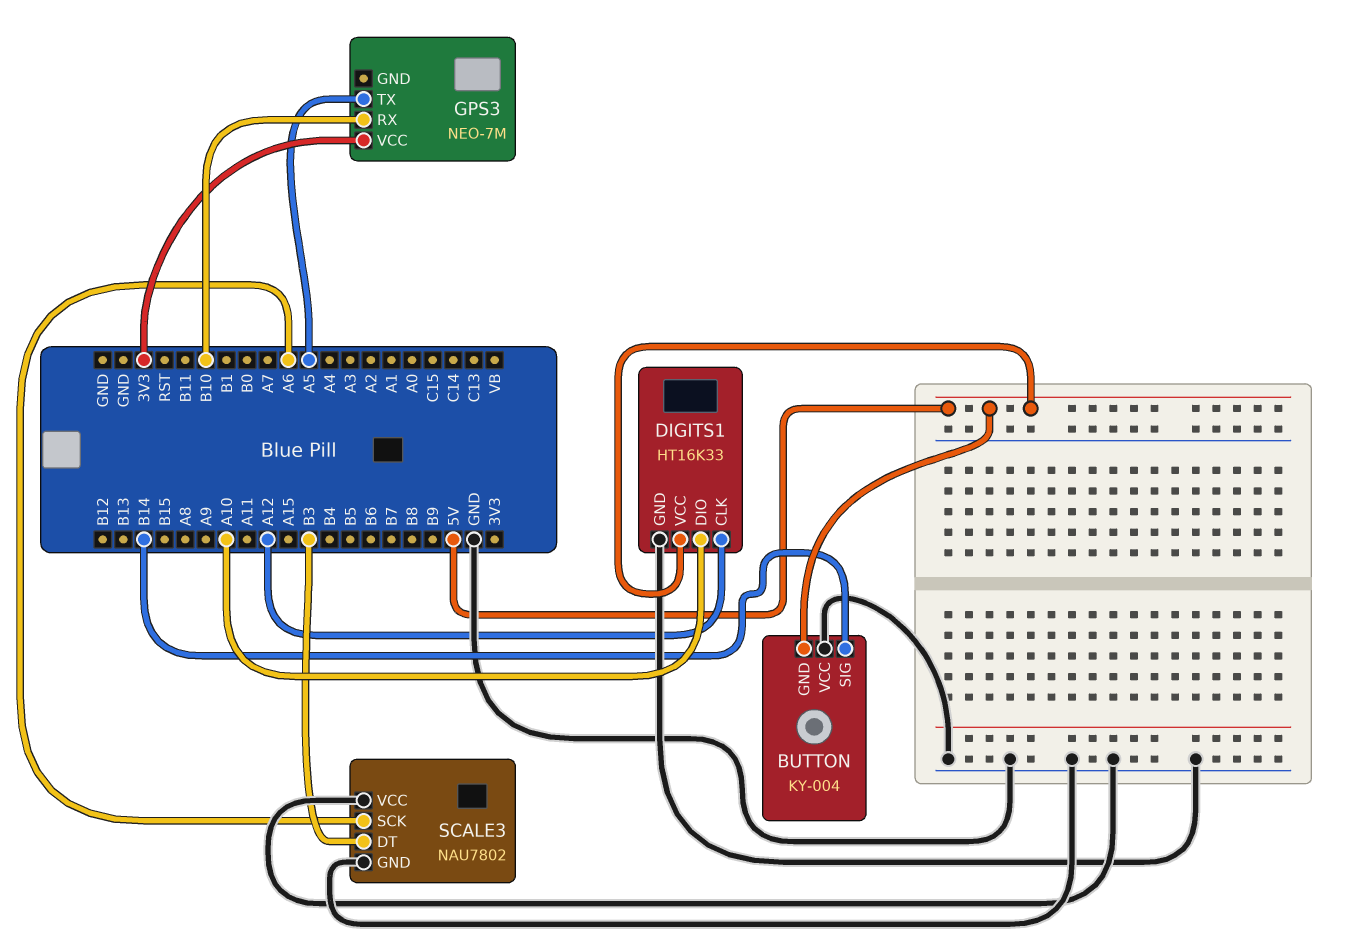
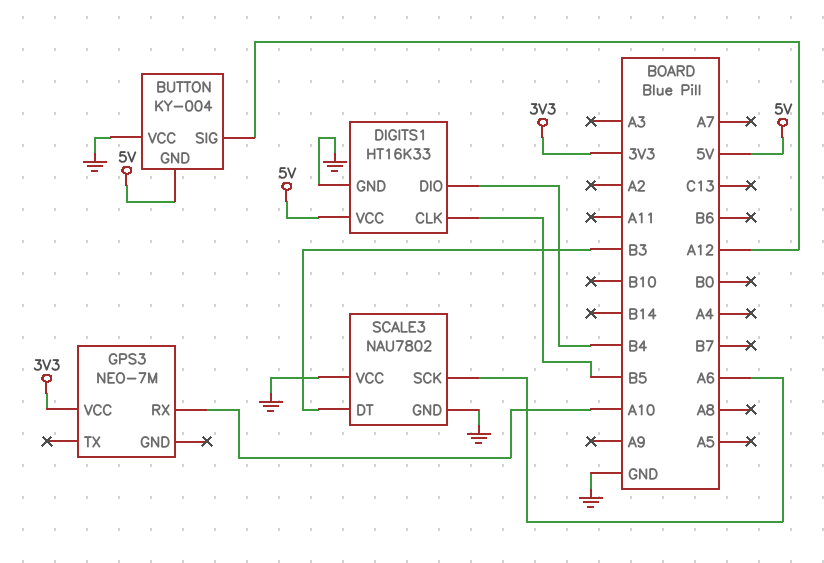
BUTTON pin SIG: B14 -> A12
DIGITS1 pin CLK: A12 -> B5
DIGITS1 pin DIO: A10 -> B4
GPS3 pin RX: B10 -> A10
GPS3 pin TX: A5 -> none

